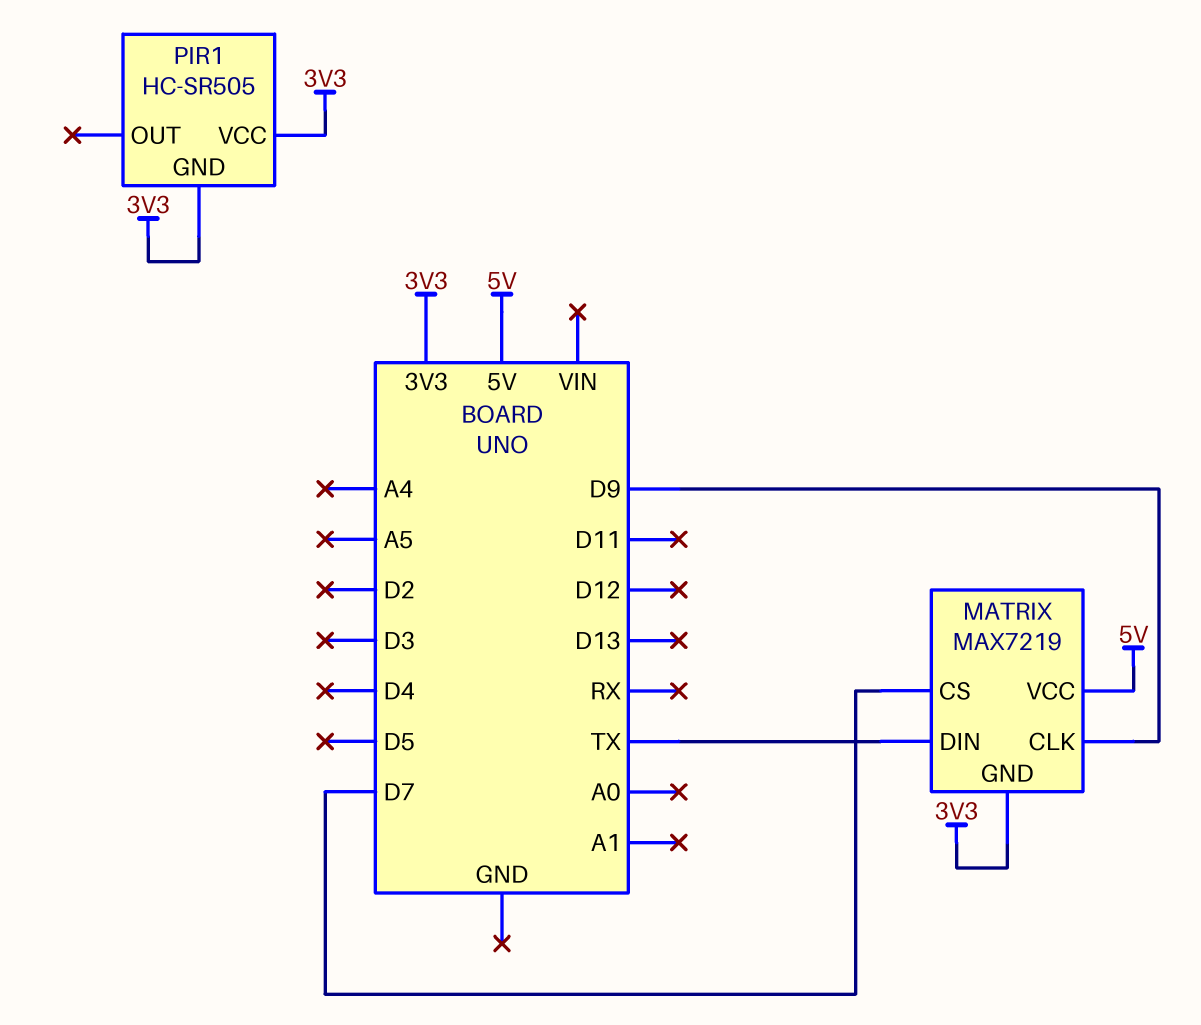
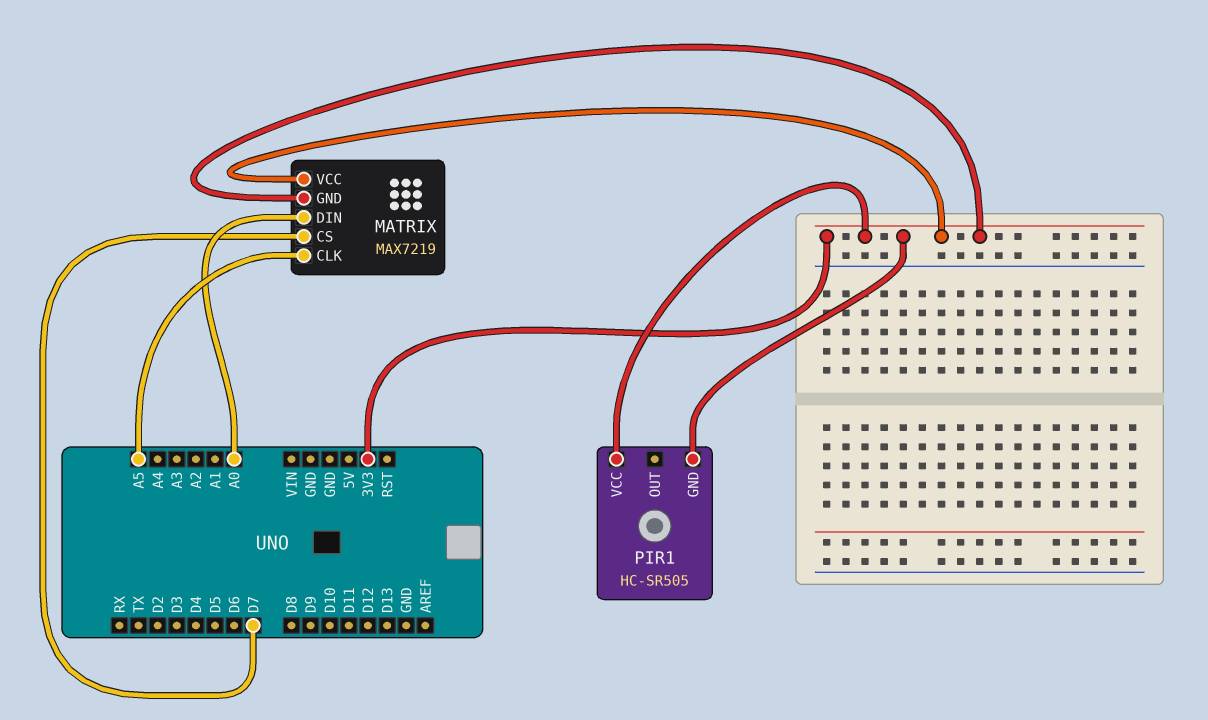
MATRIX pin CLK: D9 -> A5
MATRIX pin DIN: TX -> A0
MATRIX pin VCC: 5V -> 3V3

